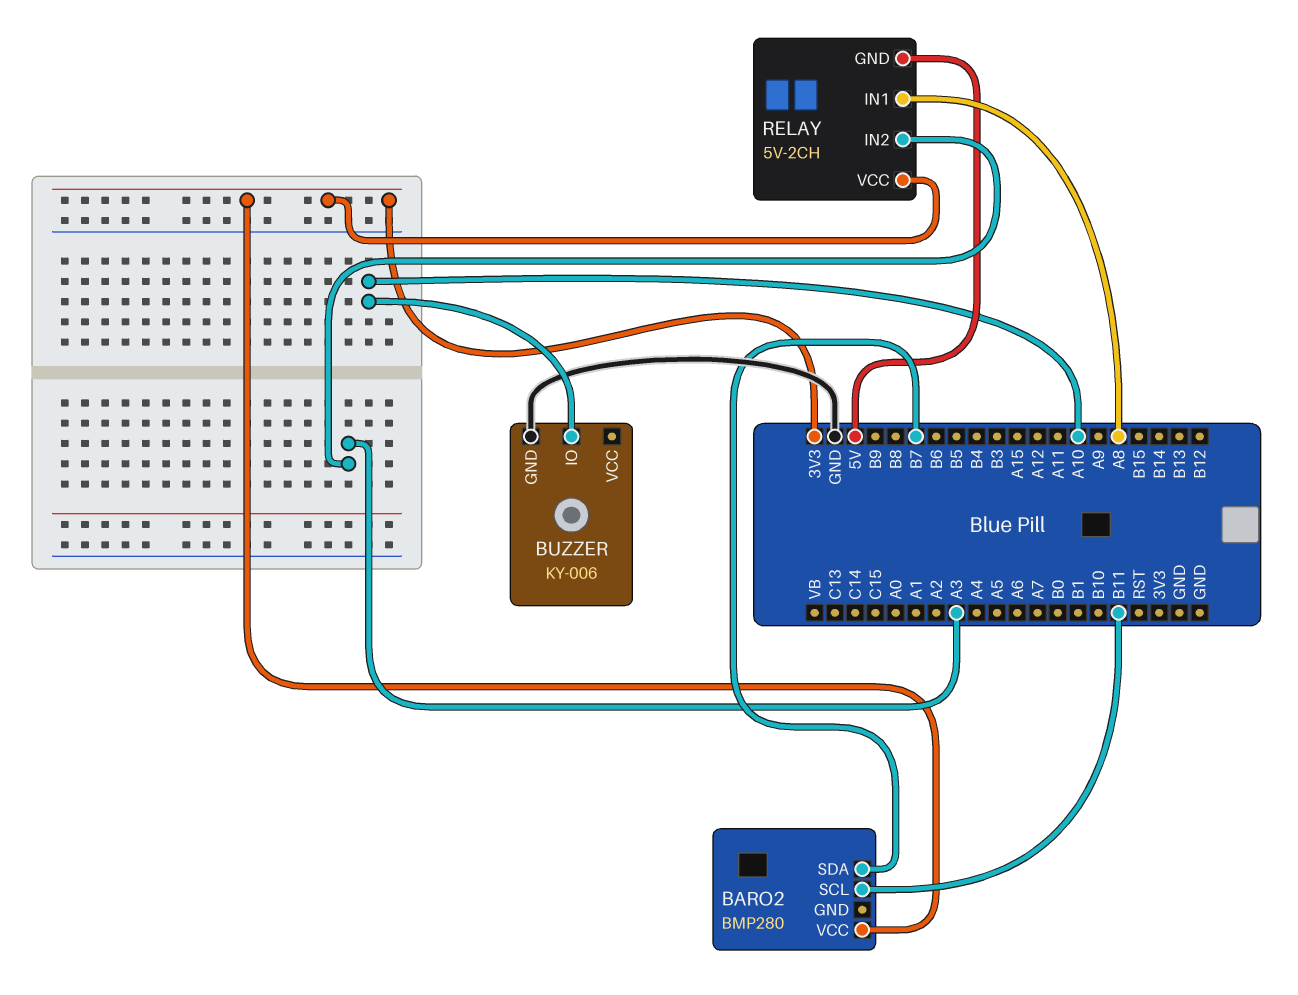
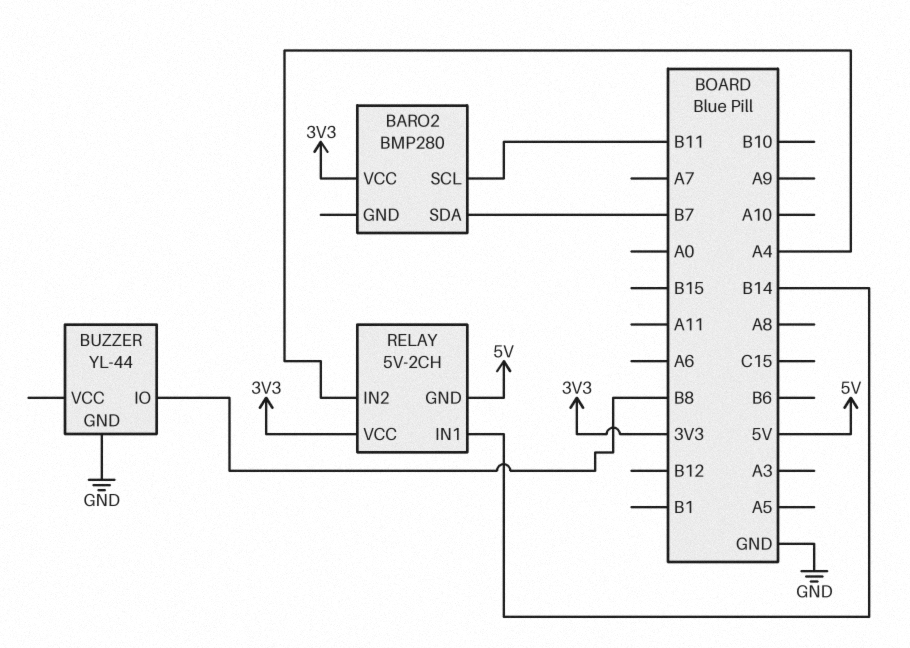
BUZZER: KY-006 -> YL-44
BUZZER pin IO: A10 -> B8
RELAY pin IN1: A8 -> B14
RELAY pin IN2: A3 -> A4

